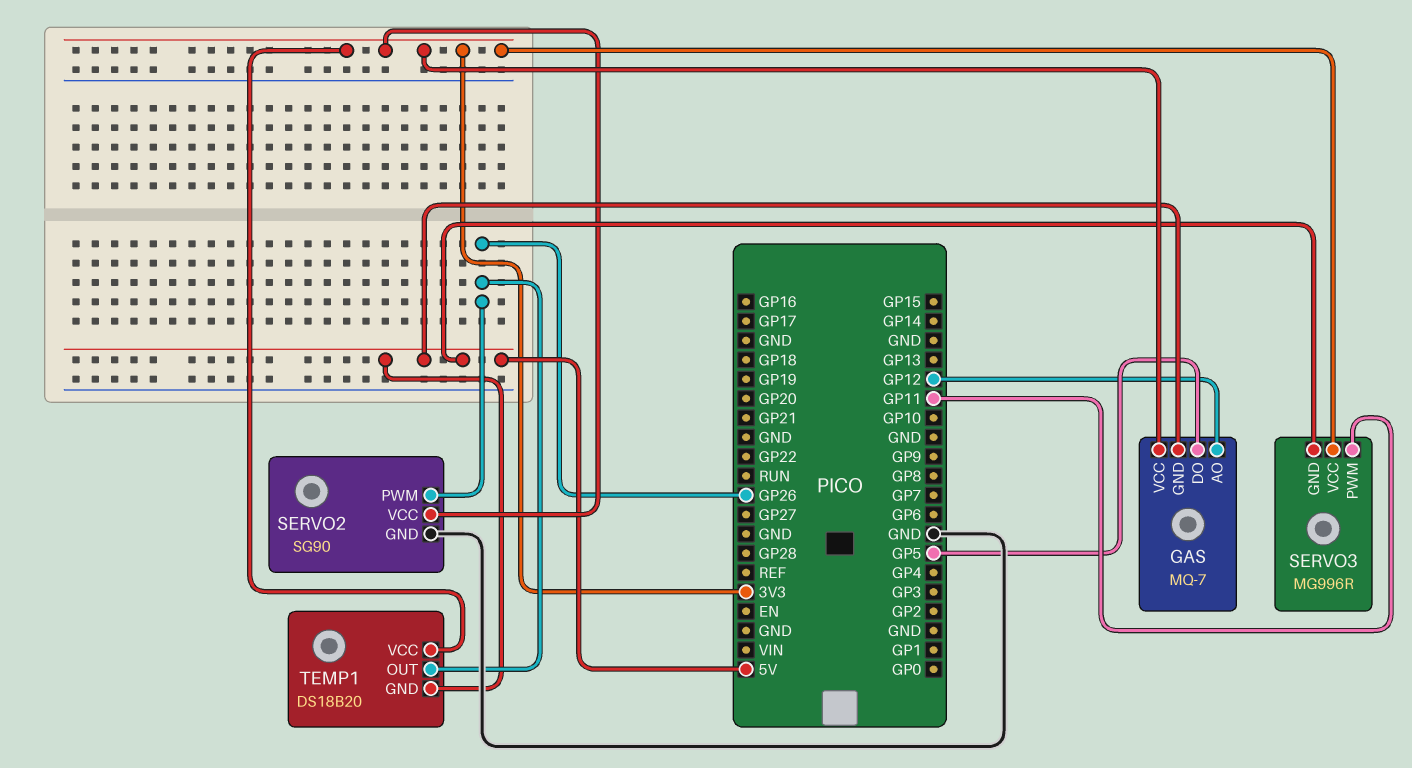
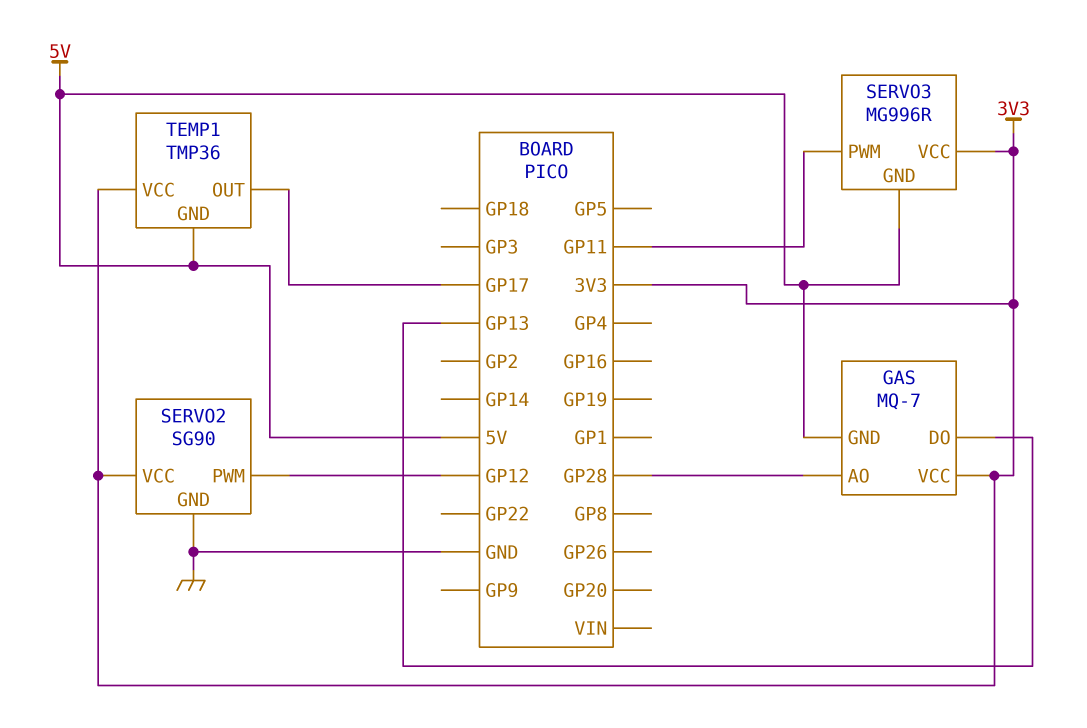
GAS pin AO: GP12 -> GP28
GAS pin DO: GP5 -> GP13
SERVO2 pin PWM: GP26 -> GP12
TEMP1: DS18B20 -> TMP36
TEMP1 pin OUT: GP26 -> GP17

